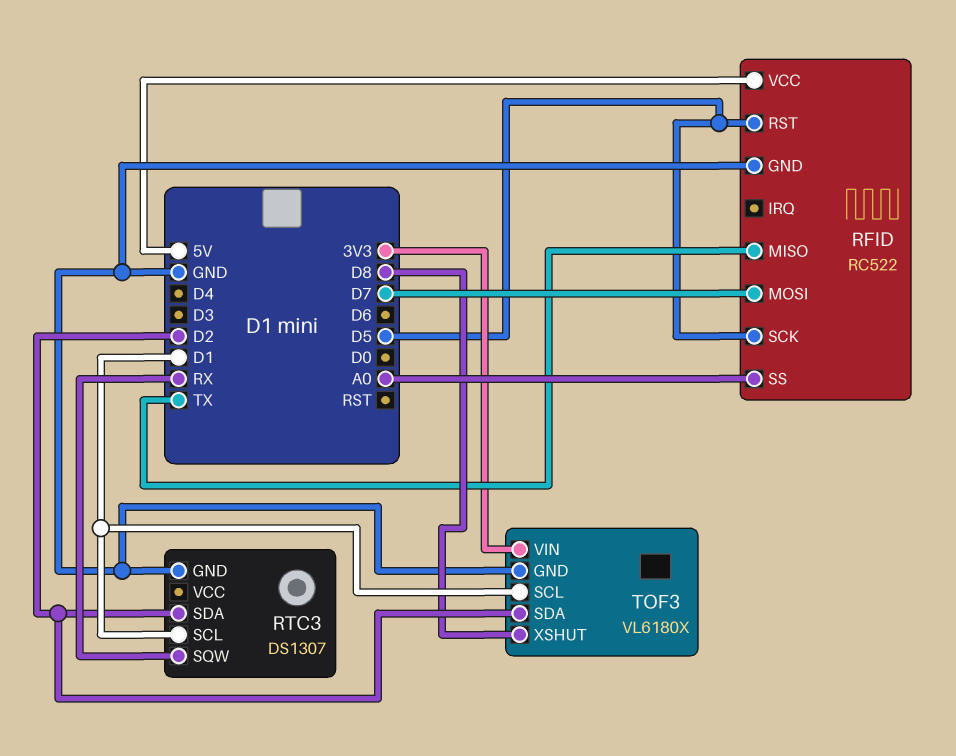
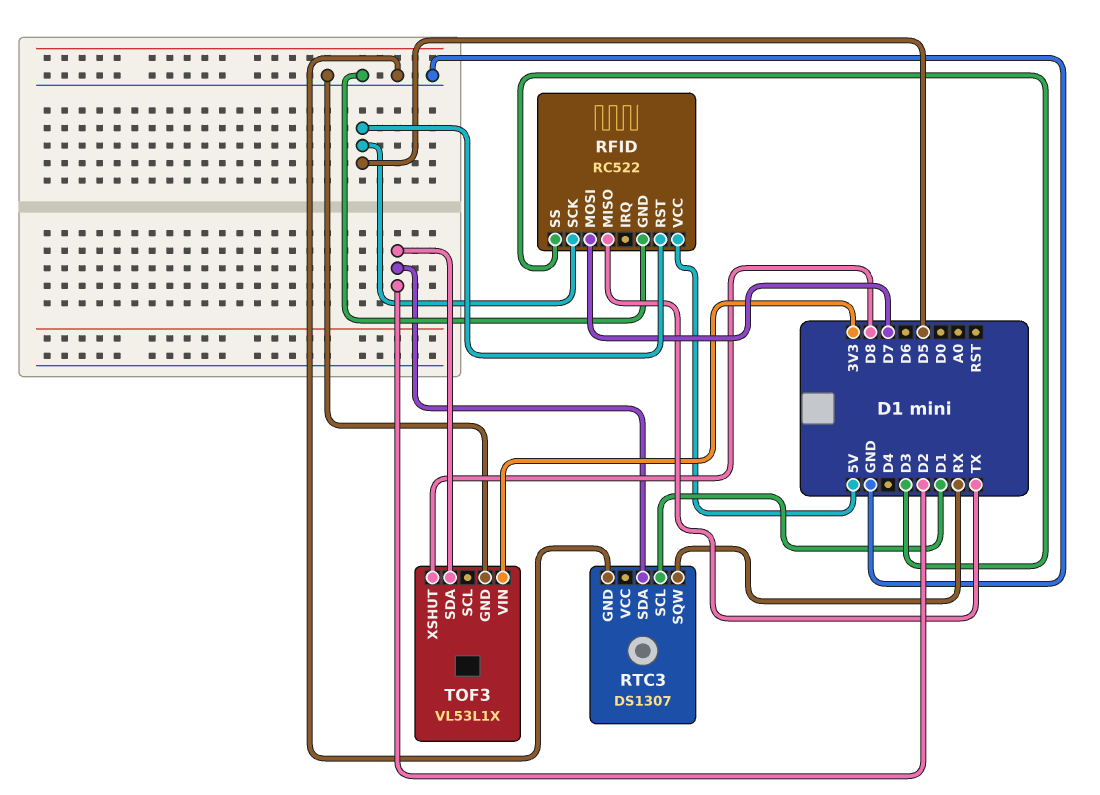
RFID pin SS: A0 -> D3
TOF3: VL6180X -> VL53L1X
TOF3 pin SCL: D1 -> none

